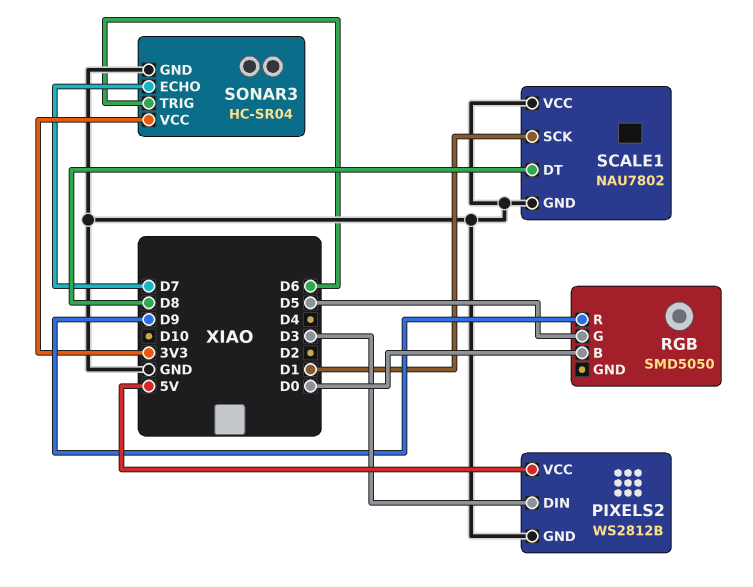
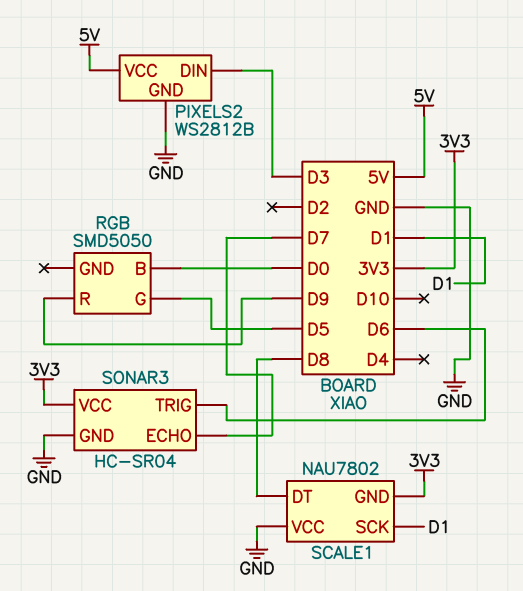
SCALE1 pin GND: GND -> 3V3

